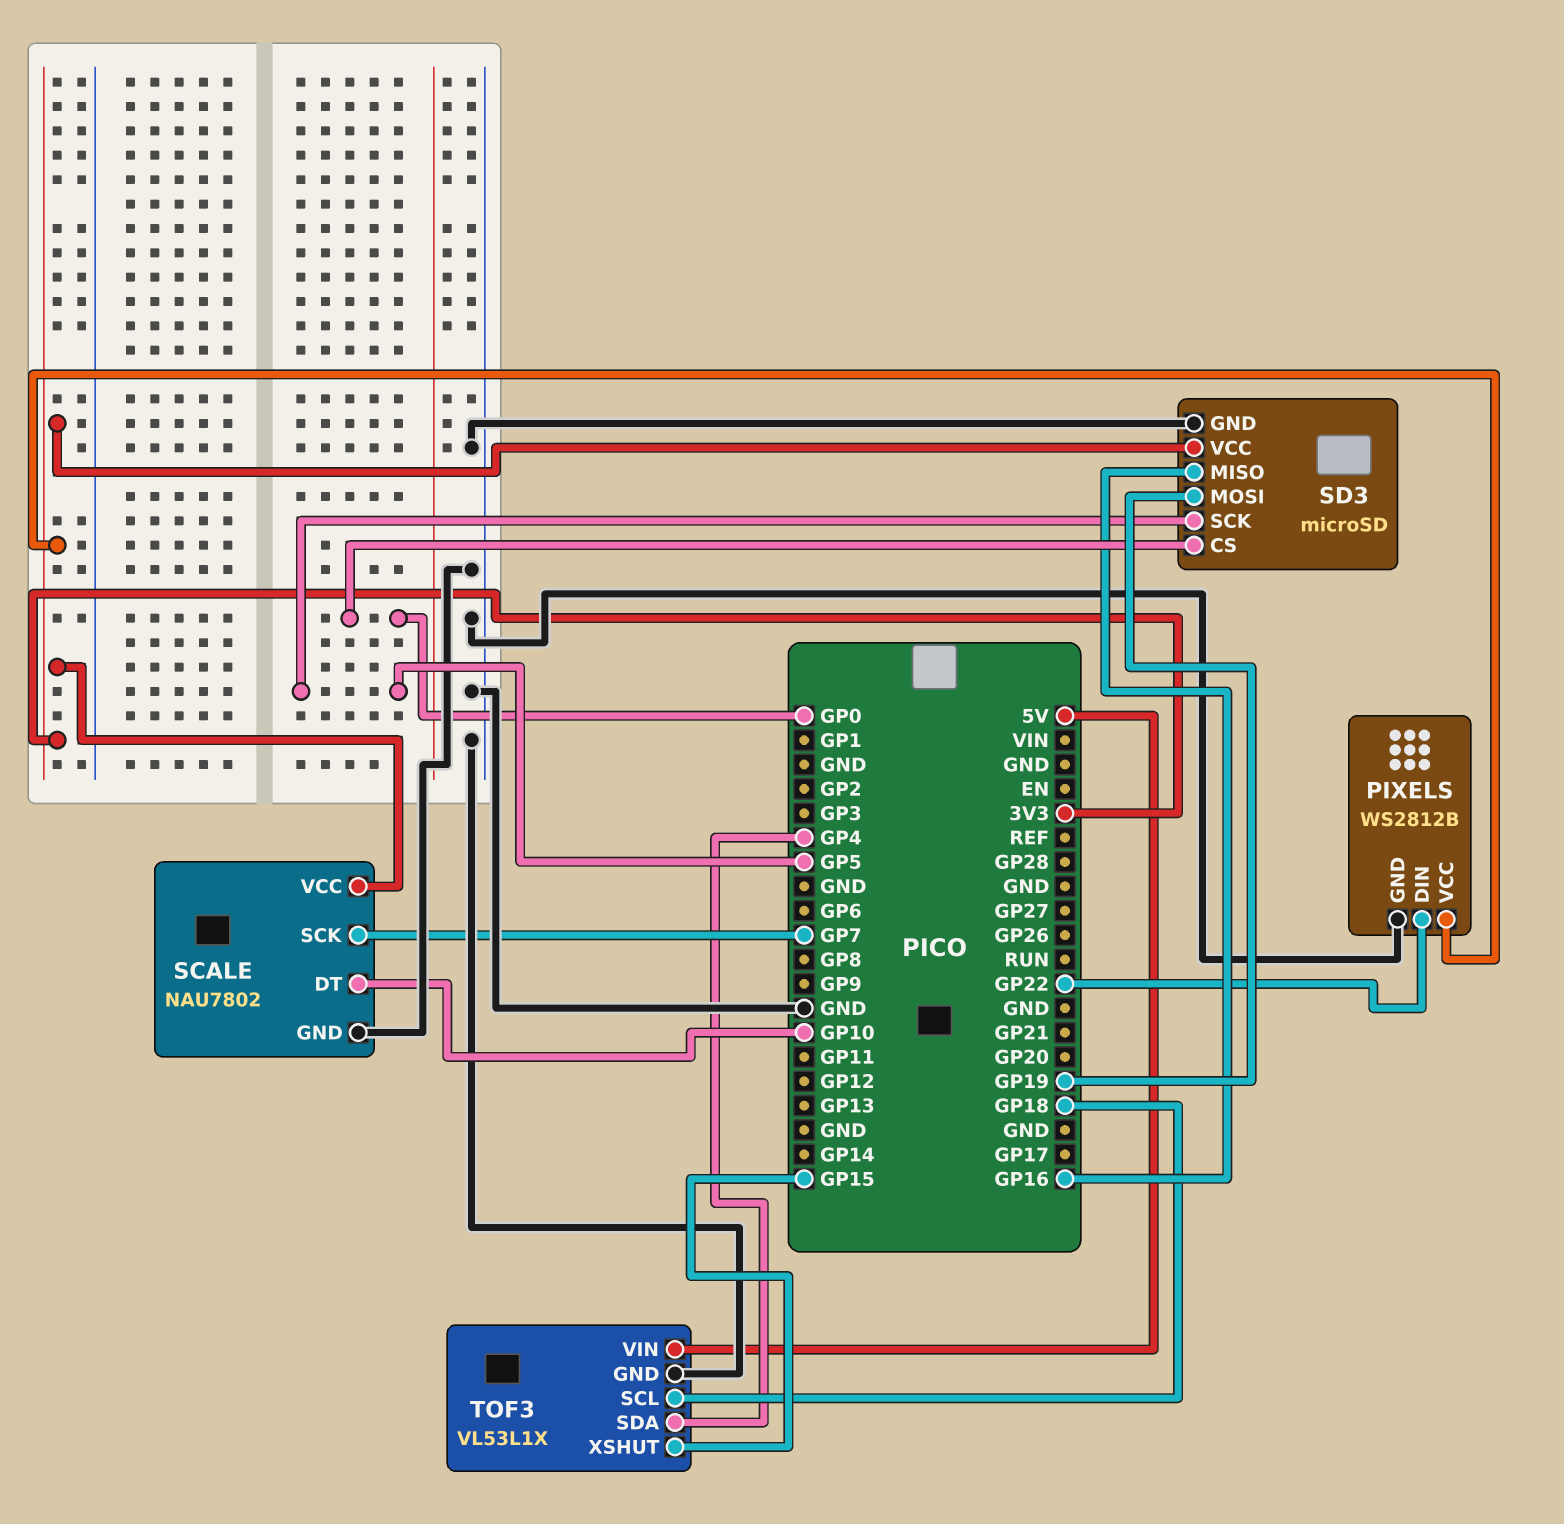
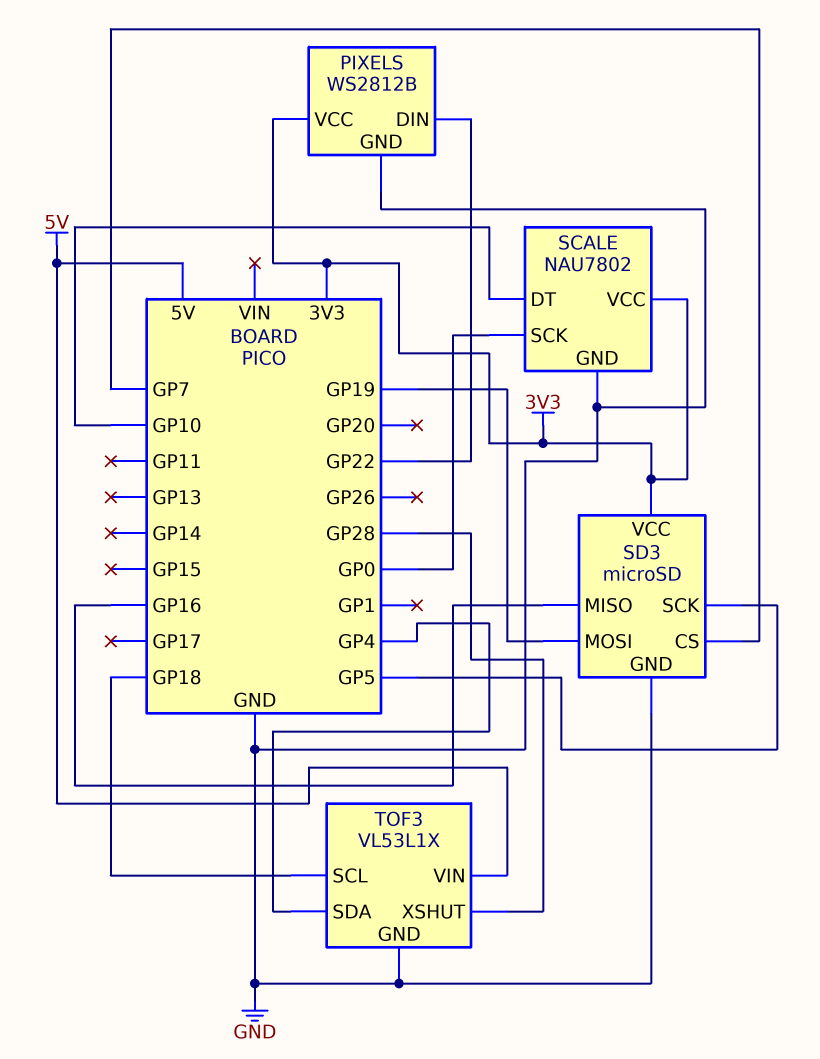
SCALE pin SCK: GP7 -> GP0
SD3 pin CS: GP0 -> GP7
TOF3 pin XSHUT: GP15 -> GP28

